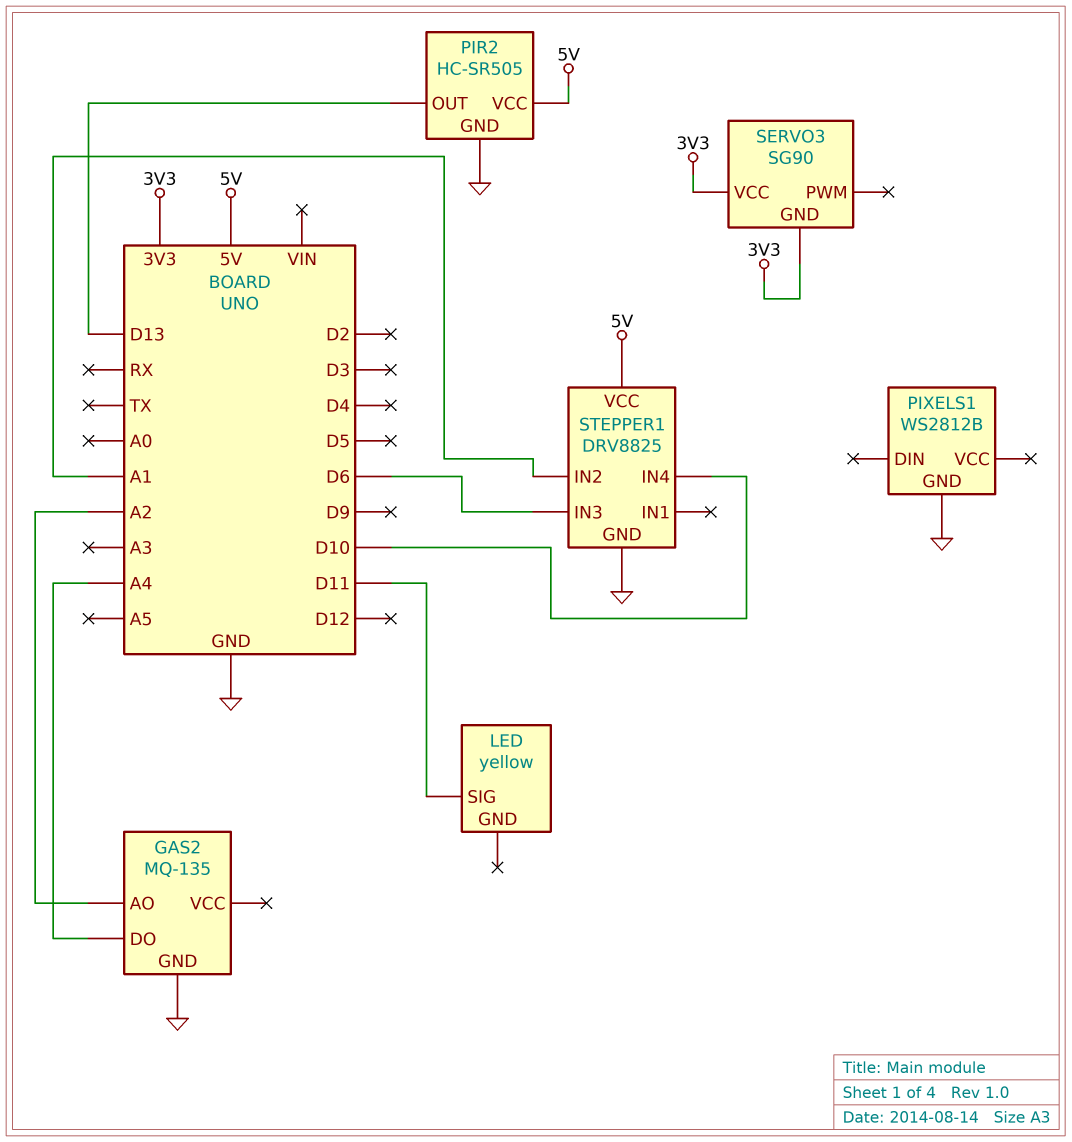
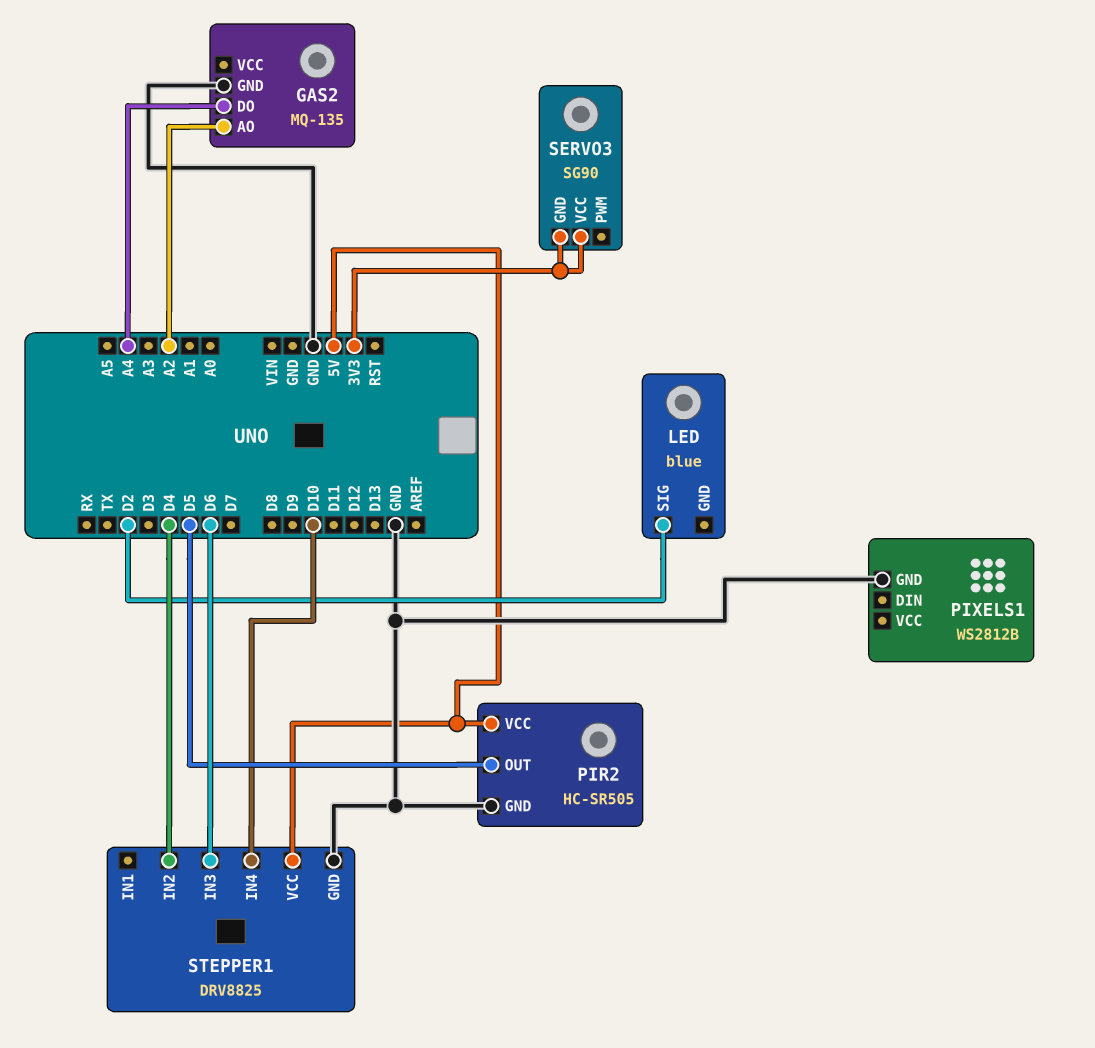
LED: yellow -> blue
LED pin SIG: D11 -> D2
PIR2 pin OUT: D13 -> D5
STEPPER1 pin IN2: A1 -> D4

